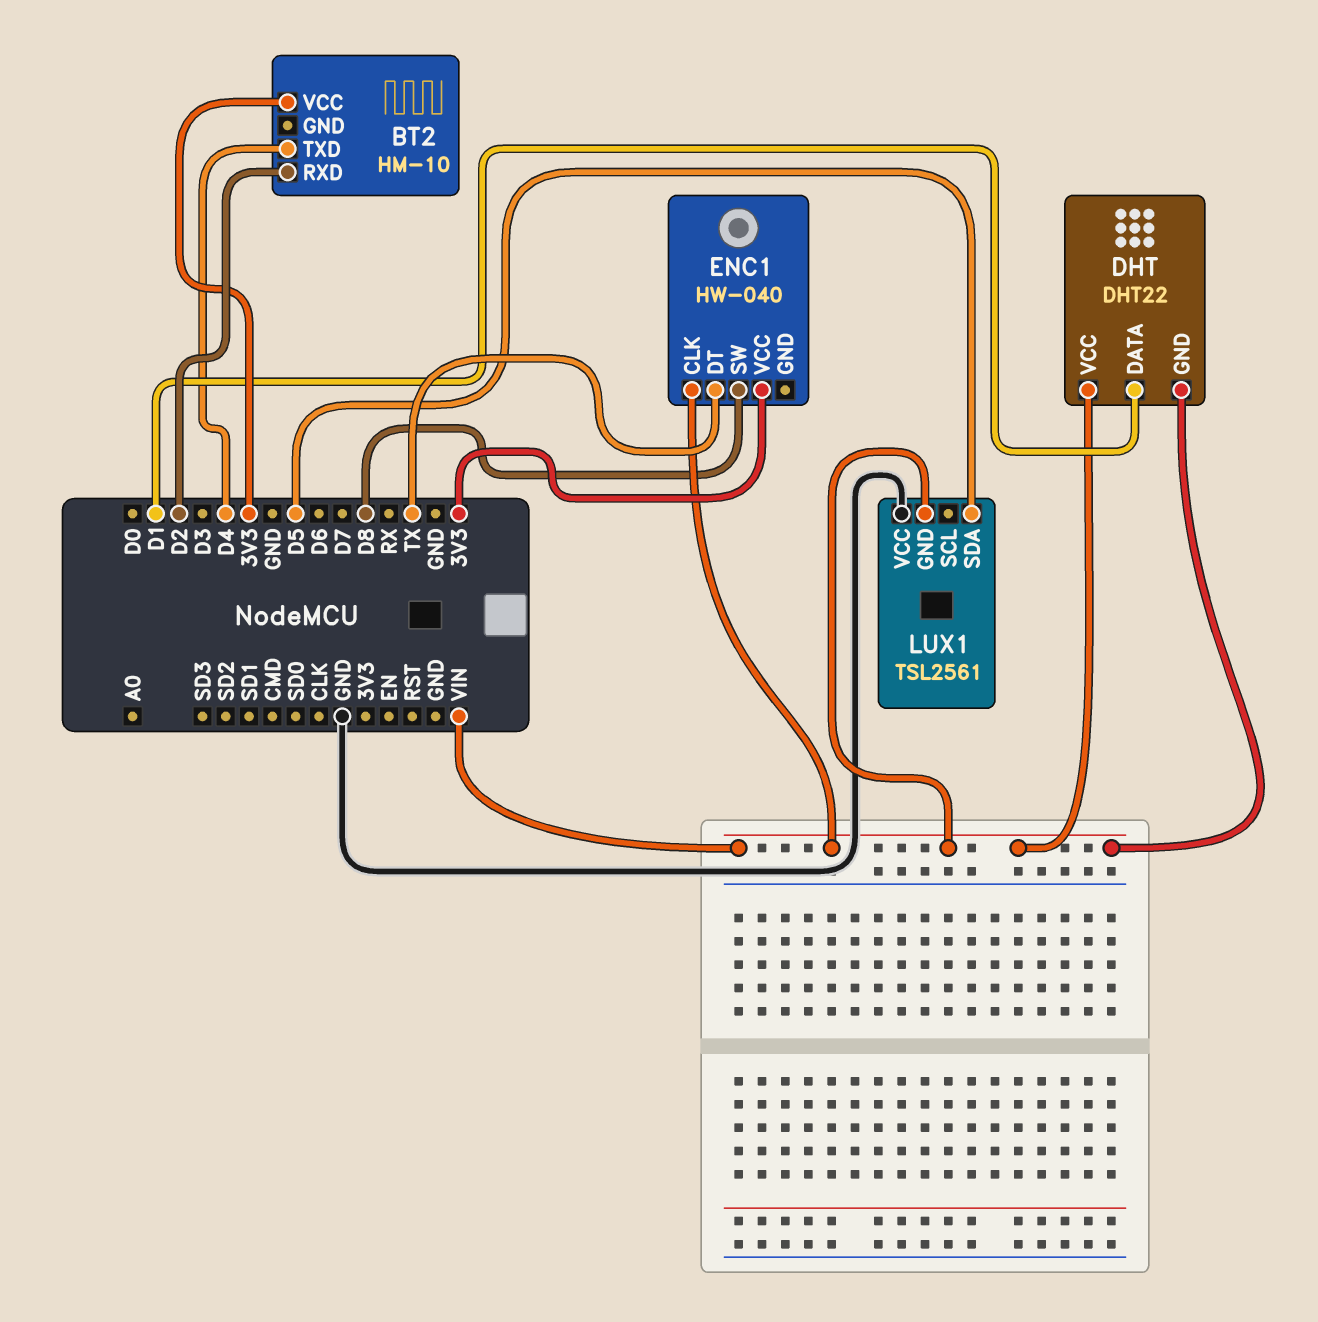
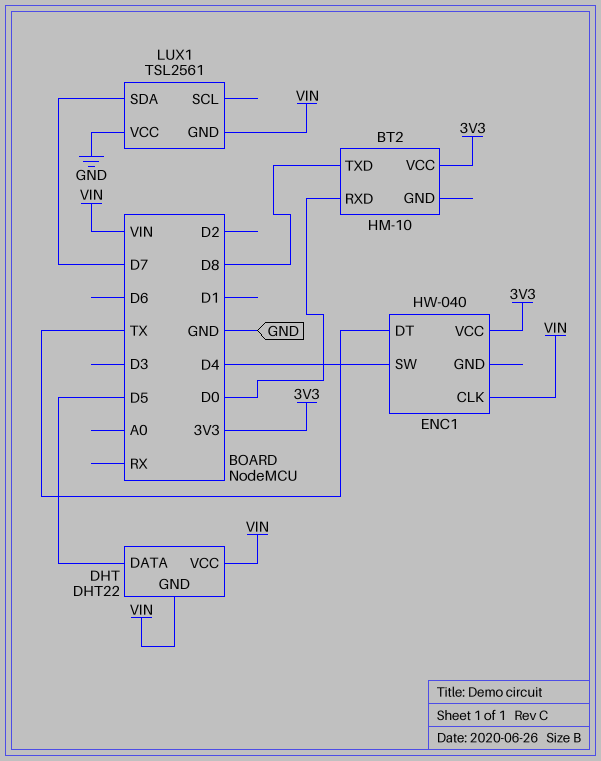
BT2 pin RXD: D2 -> D0
BT2 pin TXD: D4 -> D8
DHT pin DATA: D1 -> D5
ENC1 pin SW: D8 -> D4
LUX1 pin SDA: D5 -> D7

